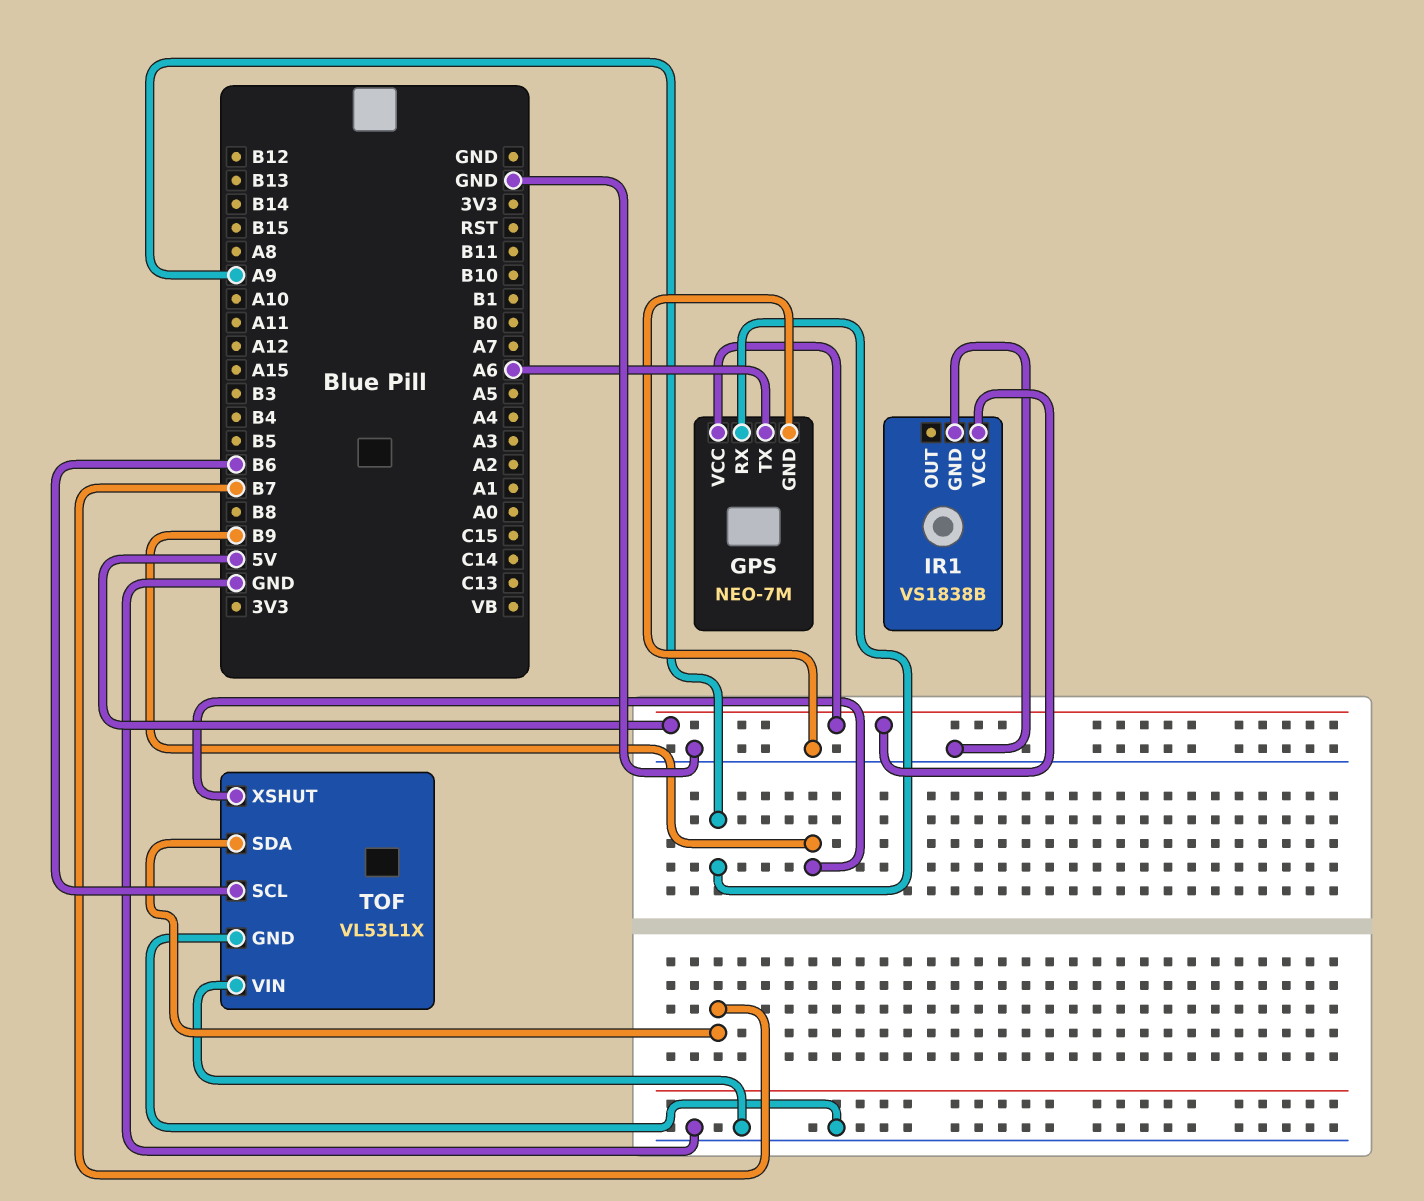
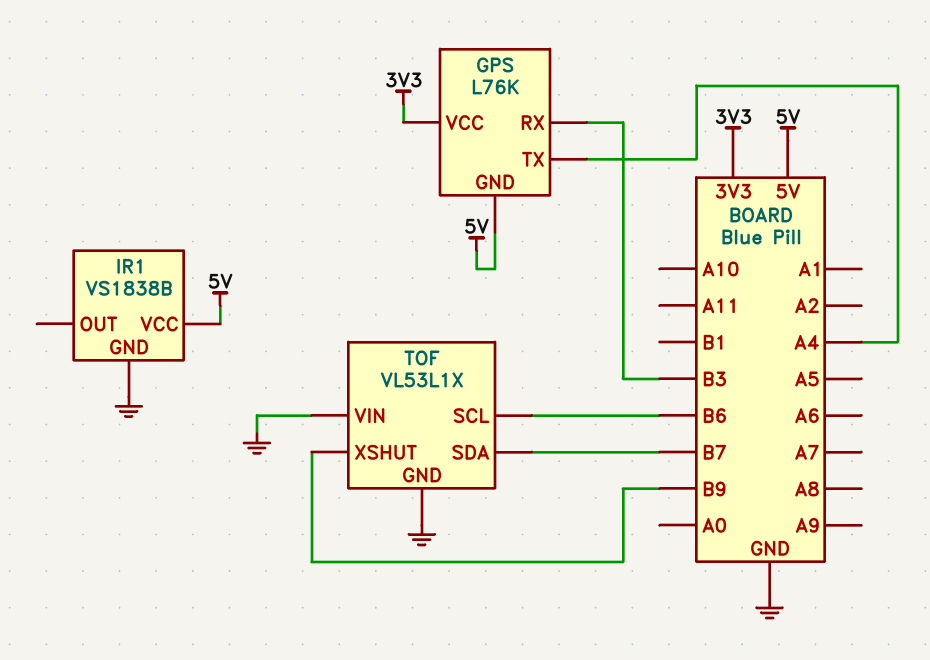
GPS: NEO-7M -> L76K
GPS pin GND: GND -> 5V
GPS pin RX: A9 -> B3
GPS pin TX: A6 -> A4
GPS pin VCC: 5V -> 3V3

